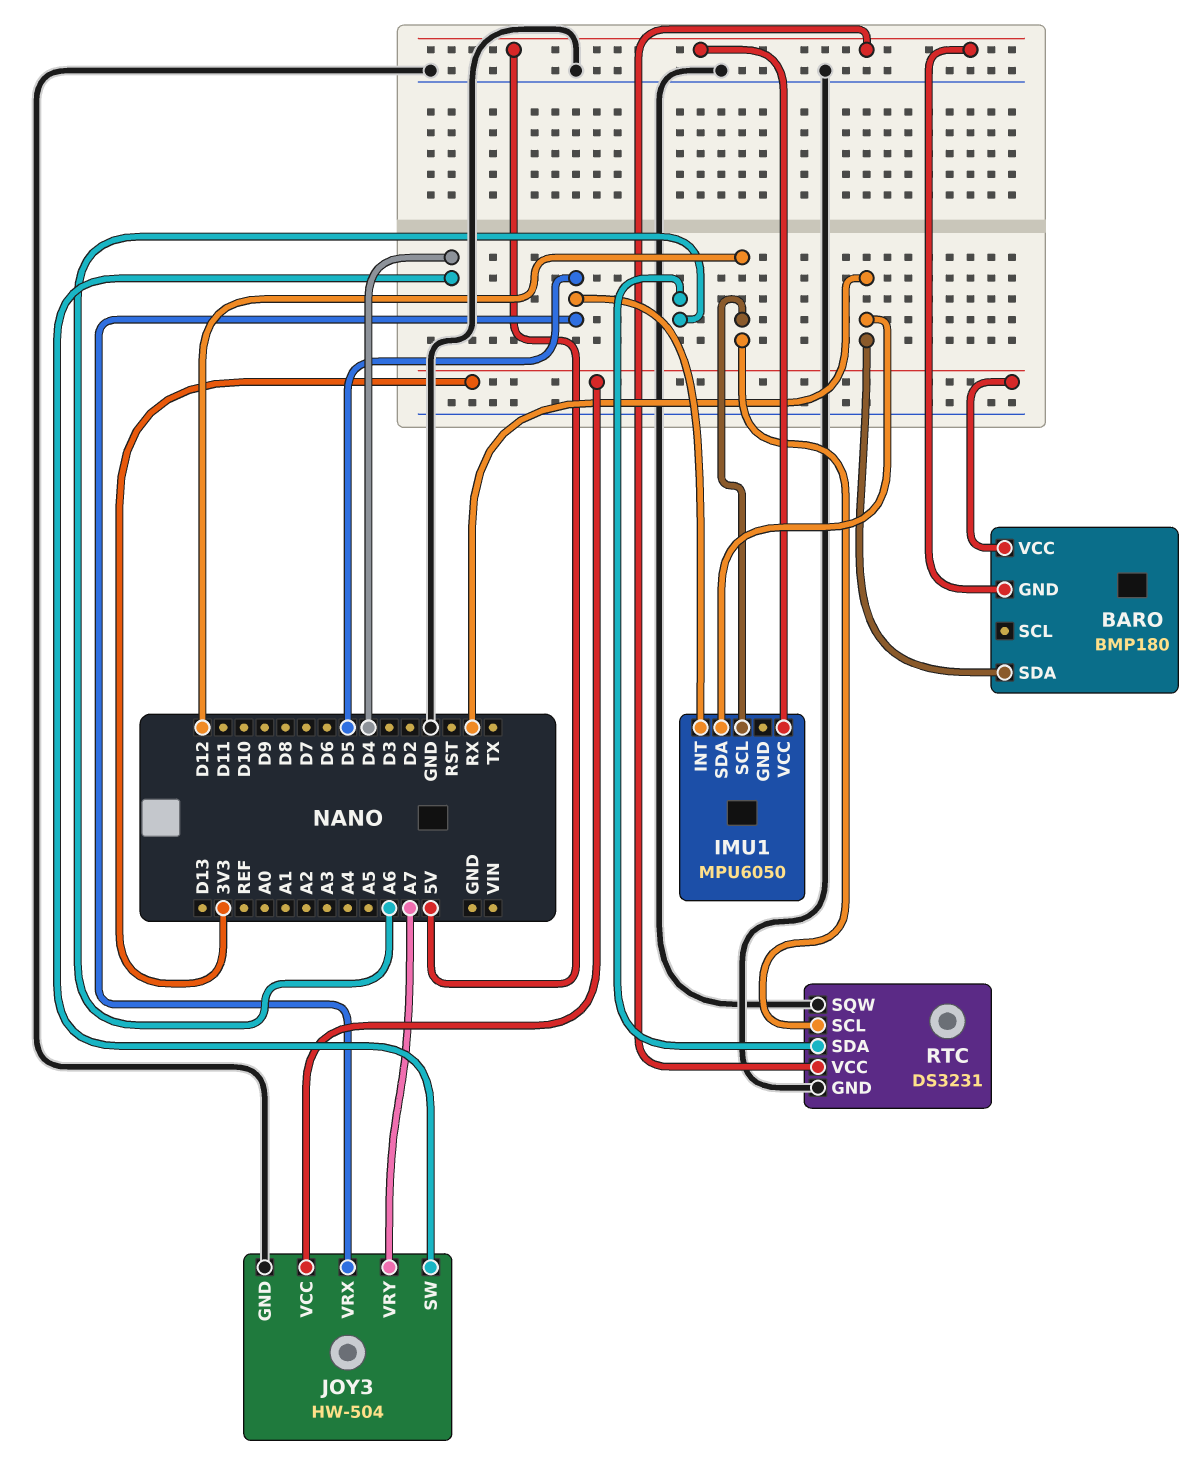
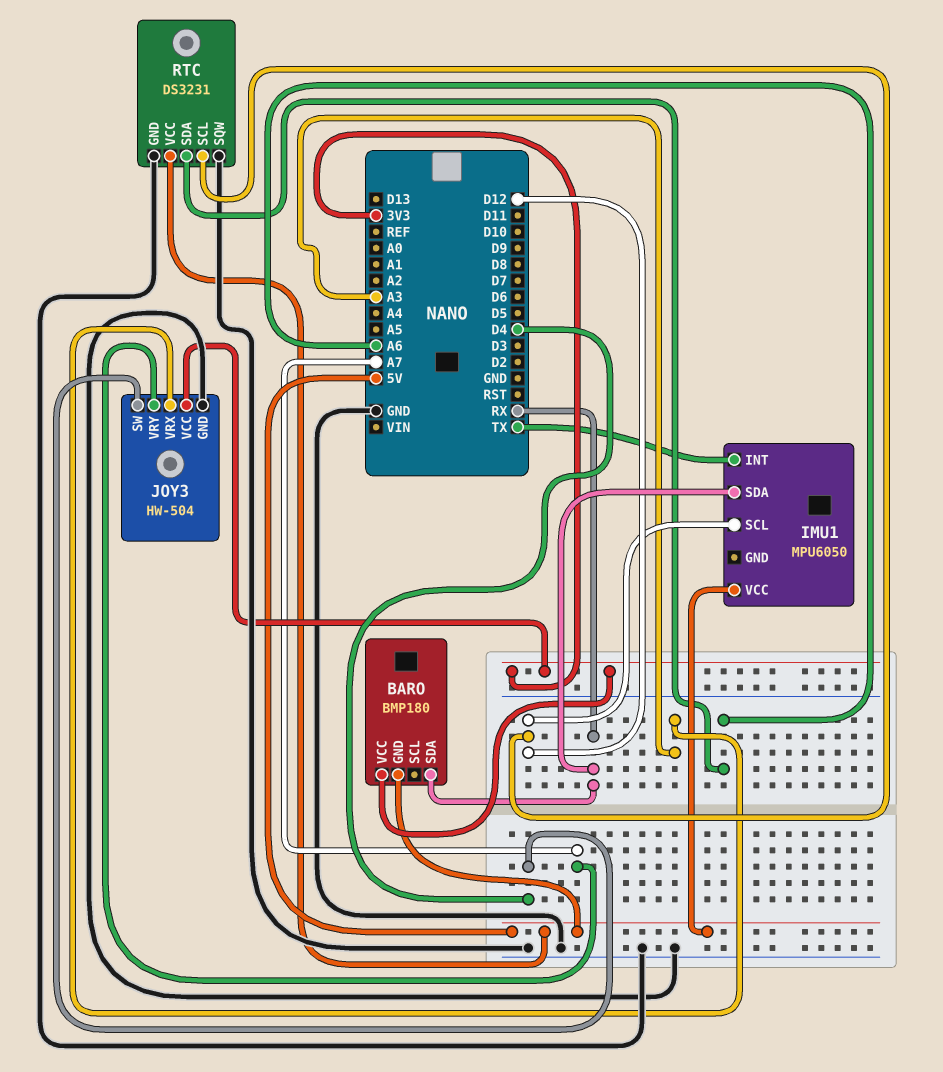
IMU1 pin INT: D5 -> TX
JOY3 pin VRX: D5 -> A3

